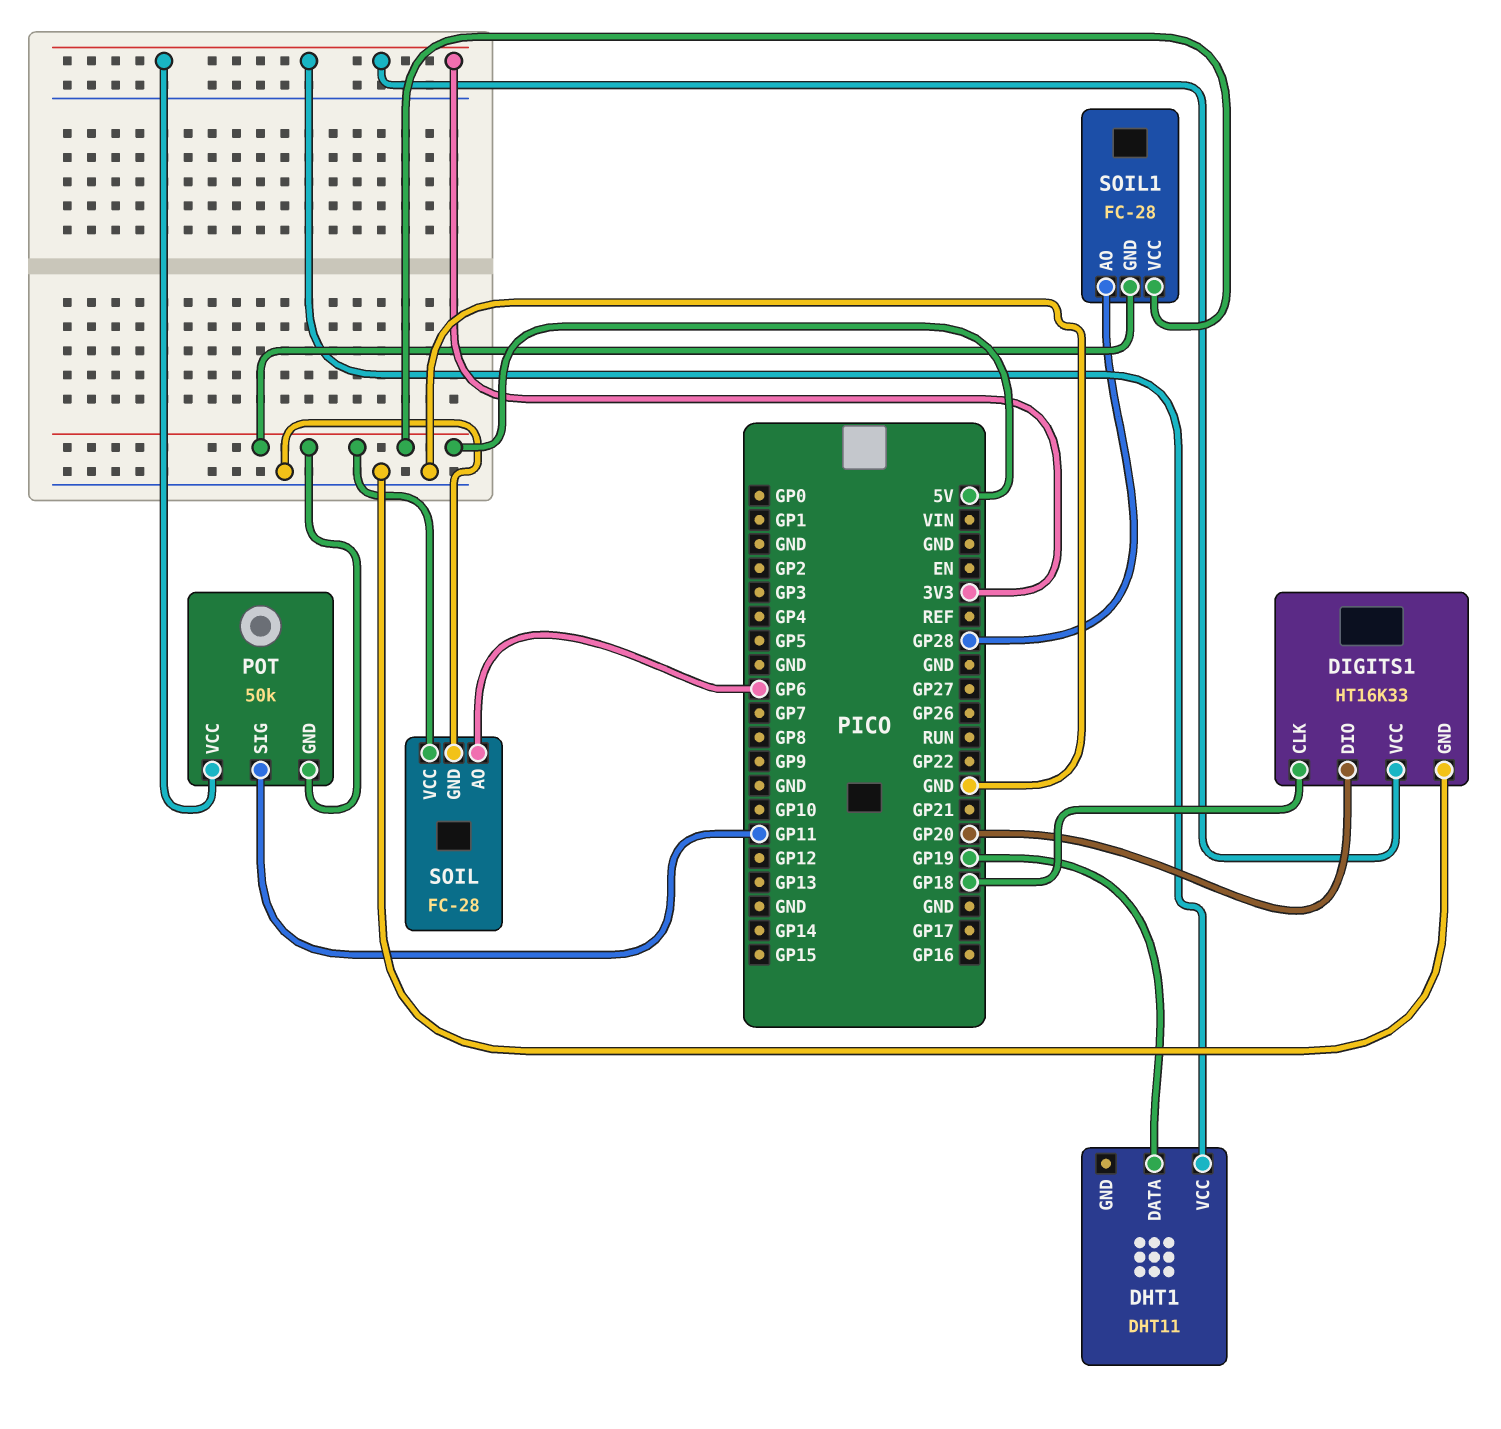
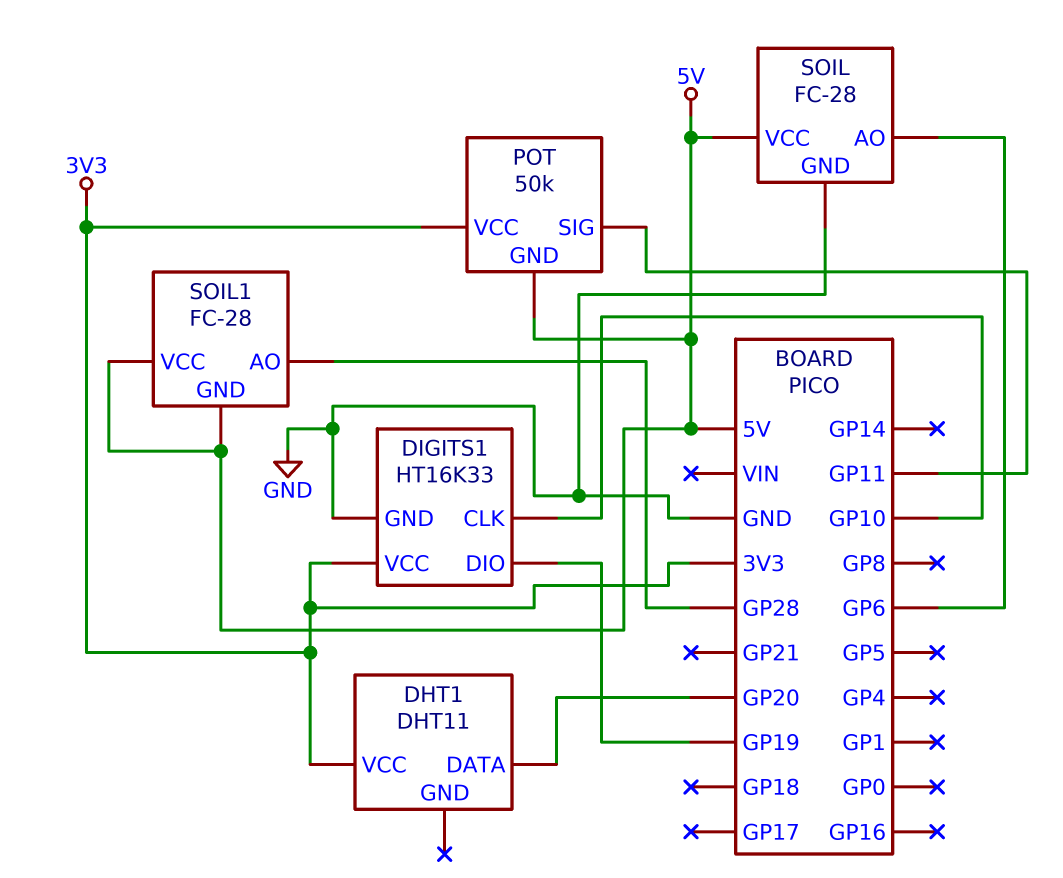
DHT1 pin DATA: GP19 -> GP20
DIGITS1 pin CLK: GP18 -> GP10
DIGITS1 pin DIO: GP20 -> GP19

